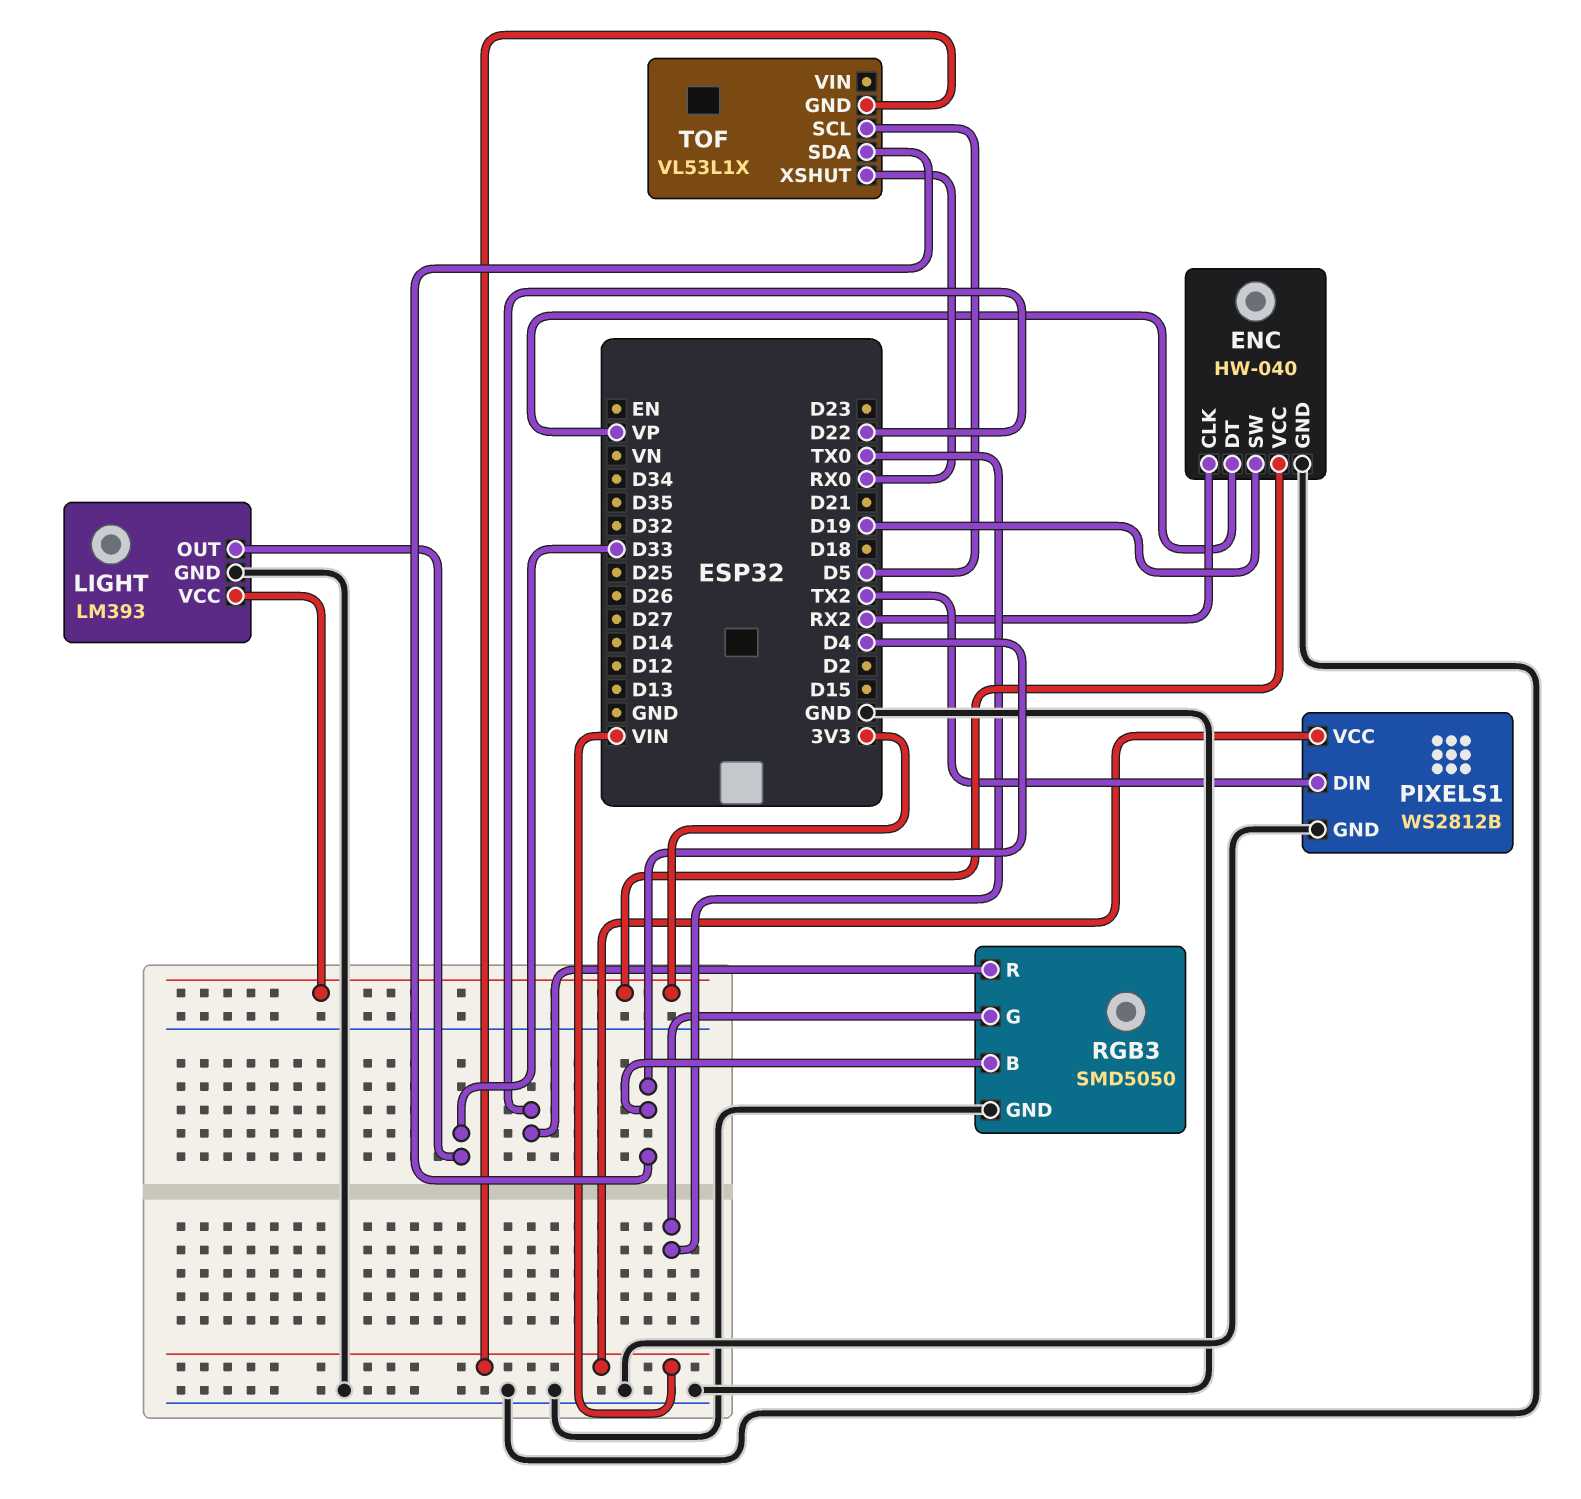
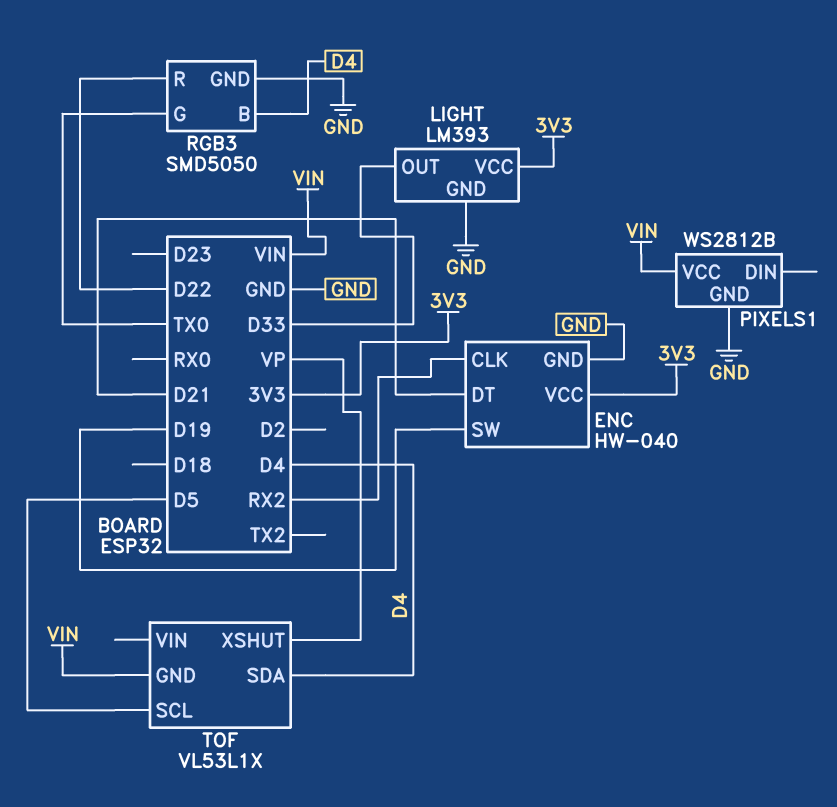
ENC pin DT: VP -> D21
PIXELS1 pin DIN: TX2 -> none
TOF pin XSHUT: RX0 -> VP

